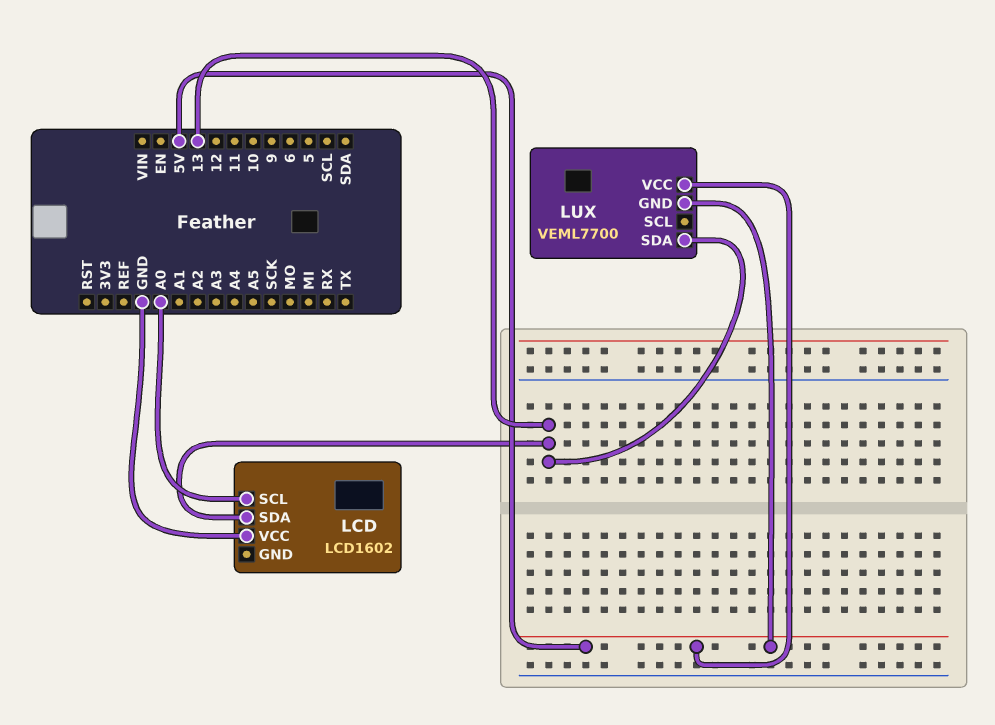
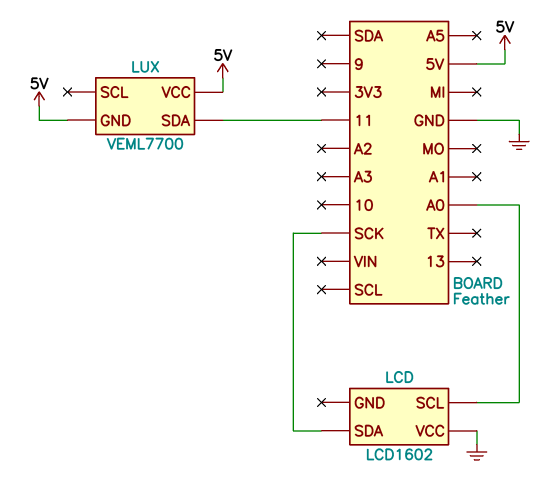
LCD pin SDA: 13 -> SCK
LUX pin SDA: 13 -> 11

